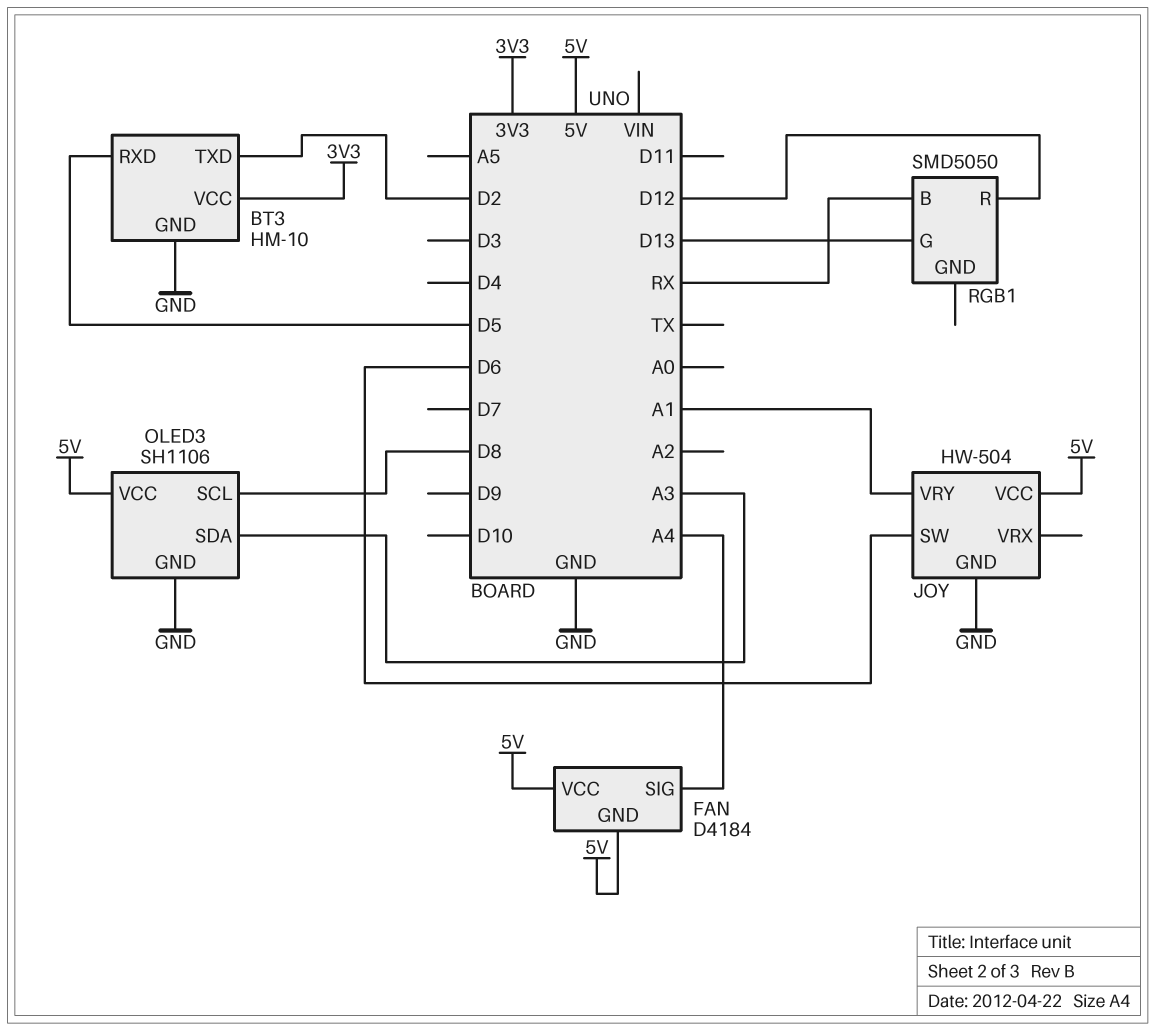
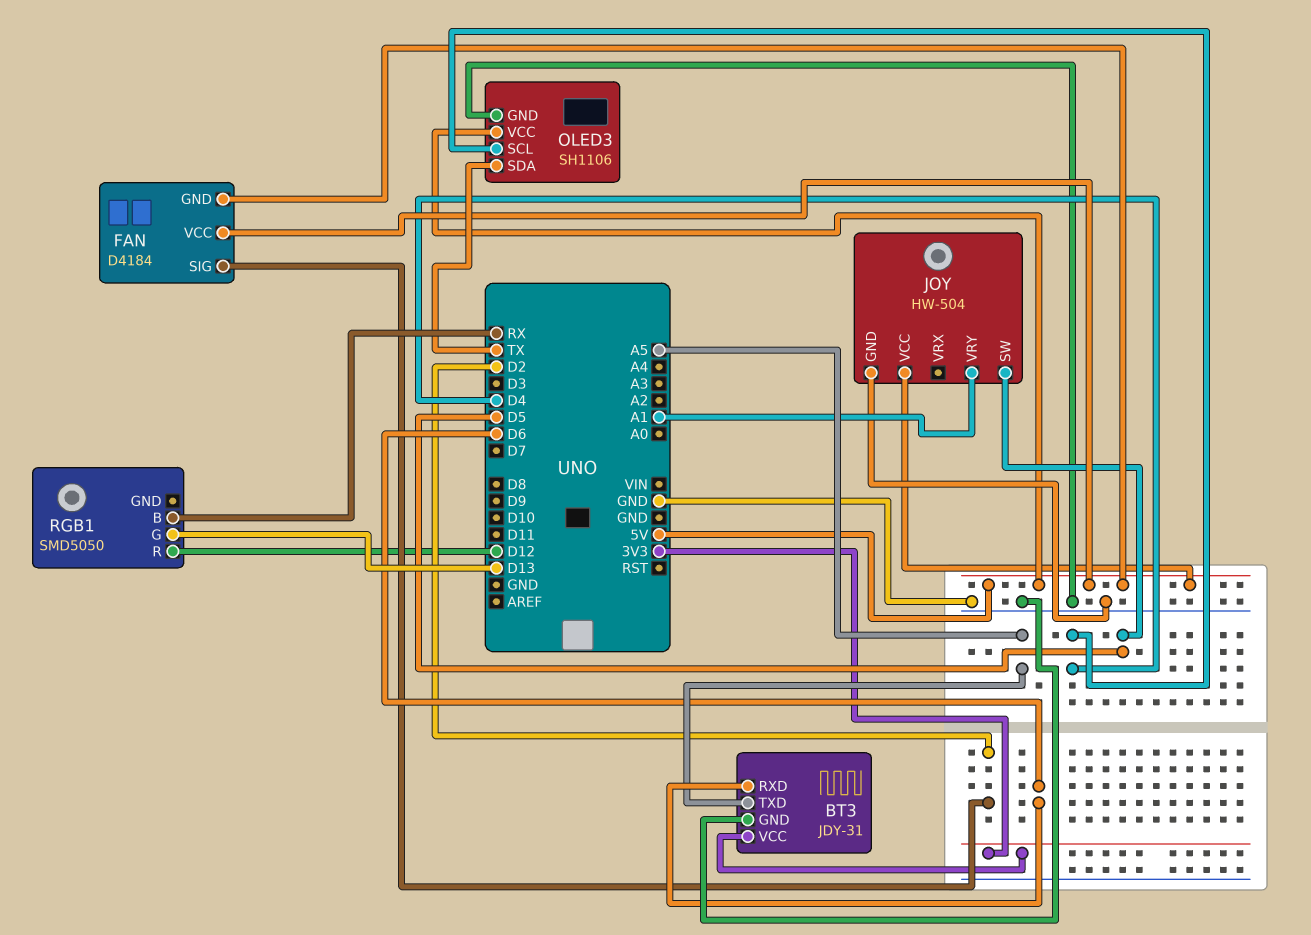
BT3: HM-10 -> JDY-31
BT3 pin RXD: D5 -> D6
BT3 pin TXD: D2 -> A5
FAN pin SIG: A4 -> D2
JOY pin SW: D6 -> D5
OLED3 pin SCL: D8 -> D4
OLED3 pin SDA: A3 -> TX

